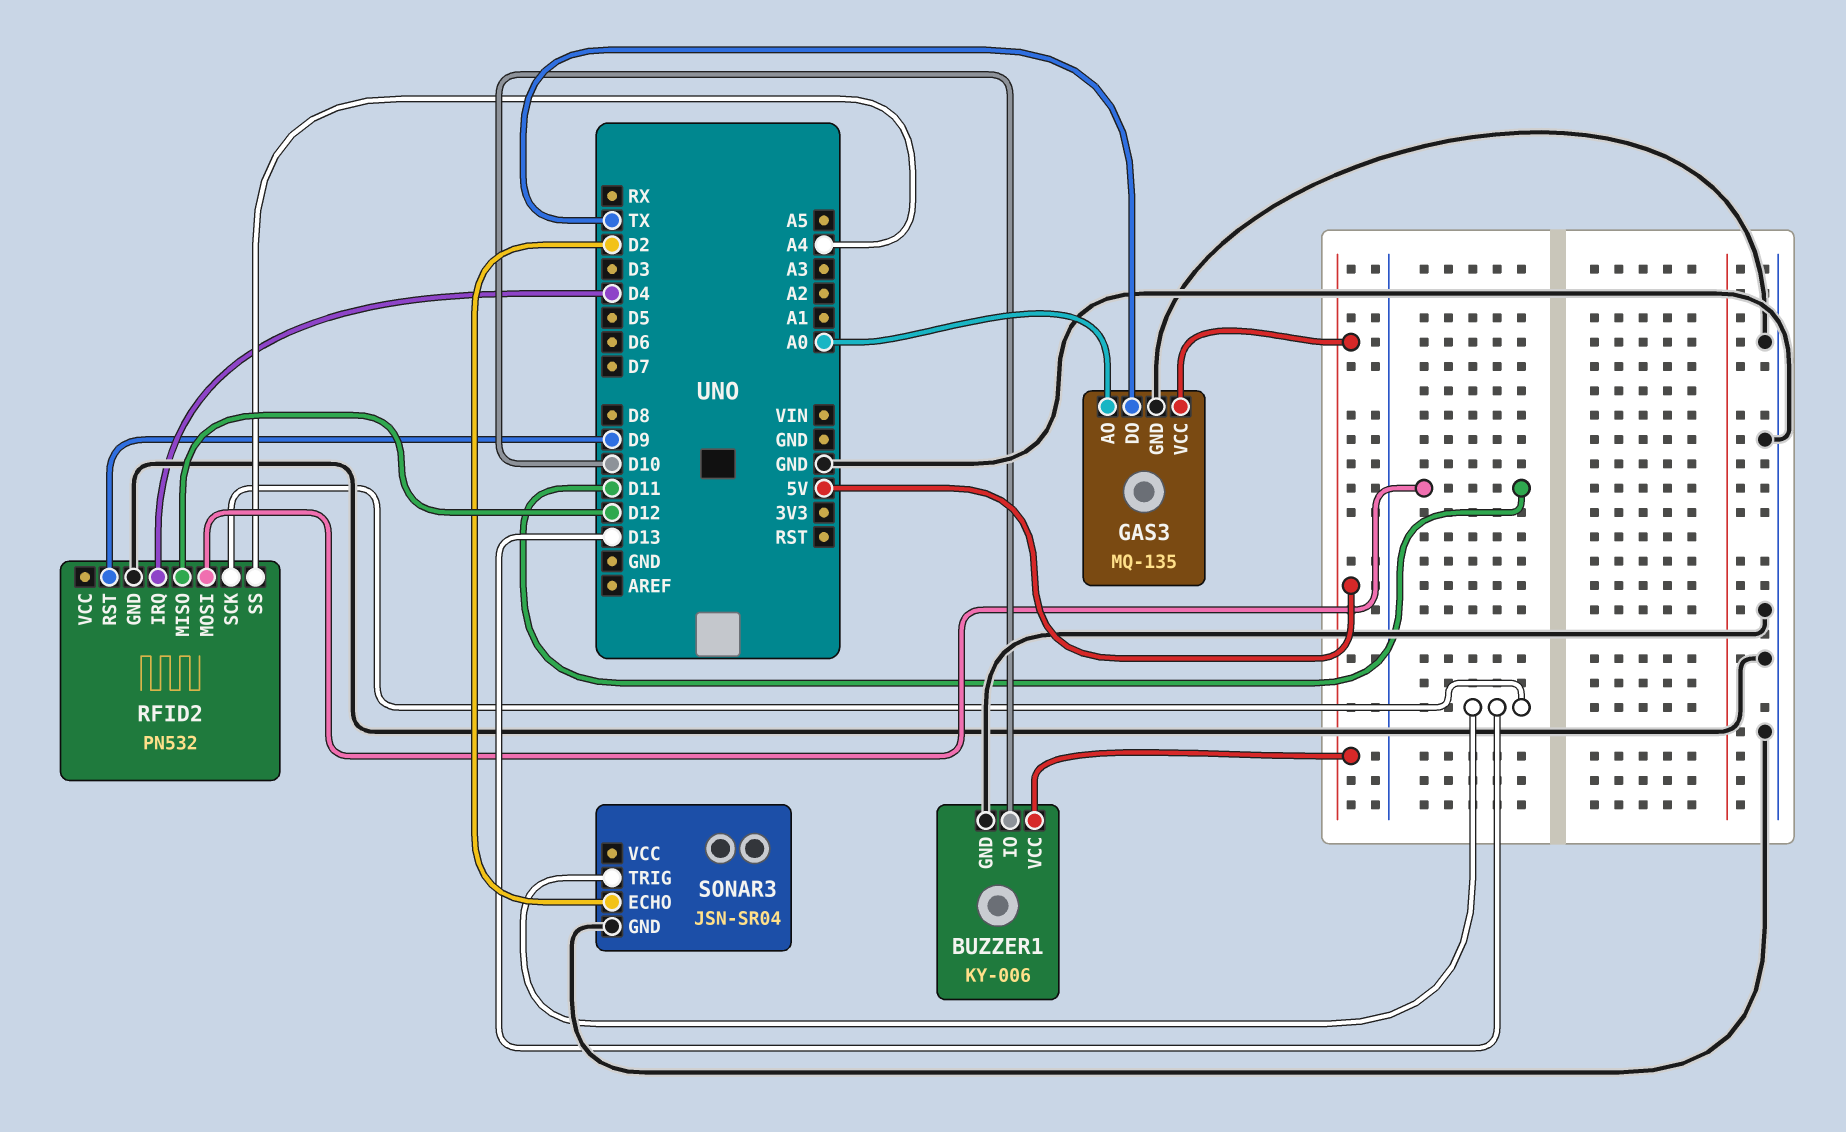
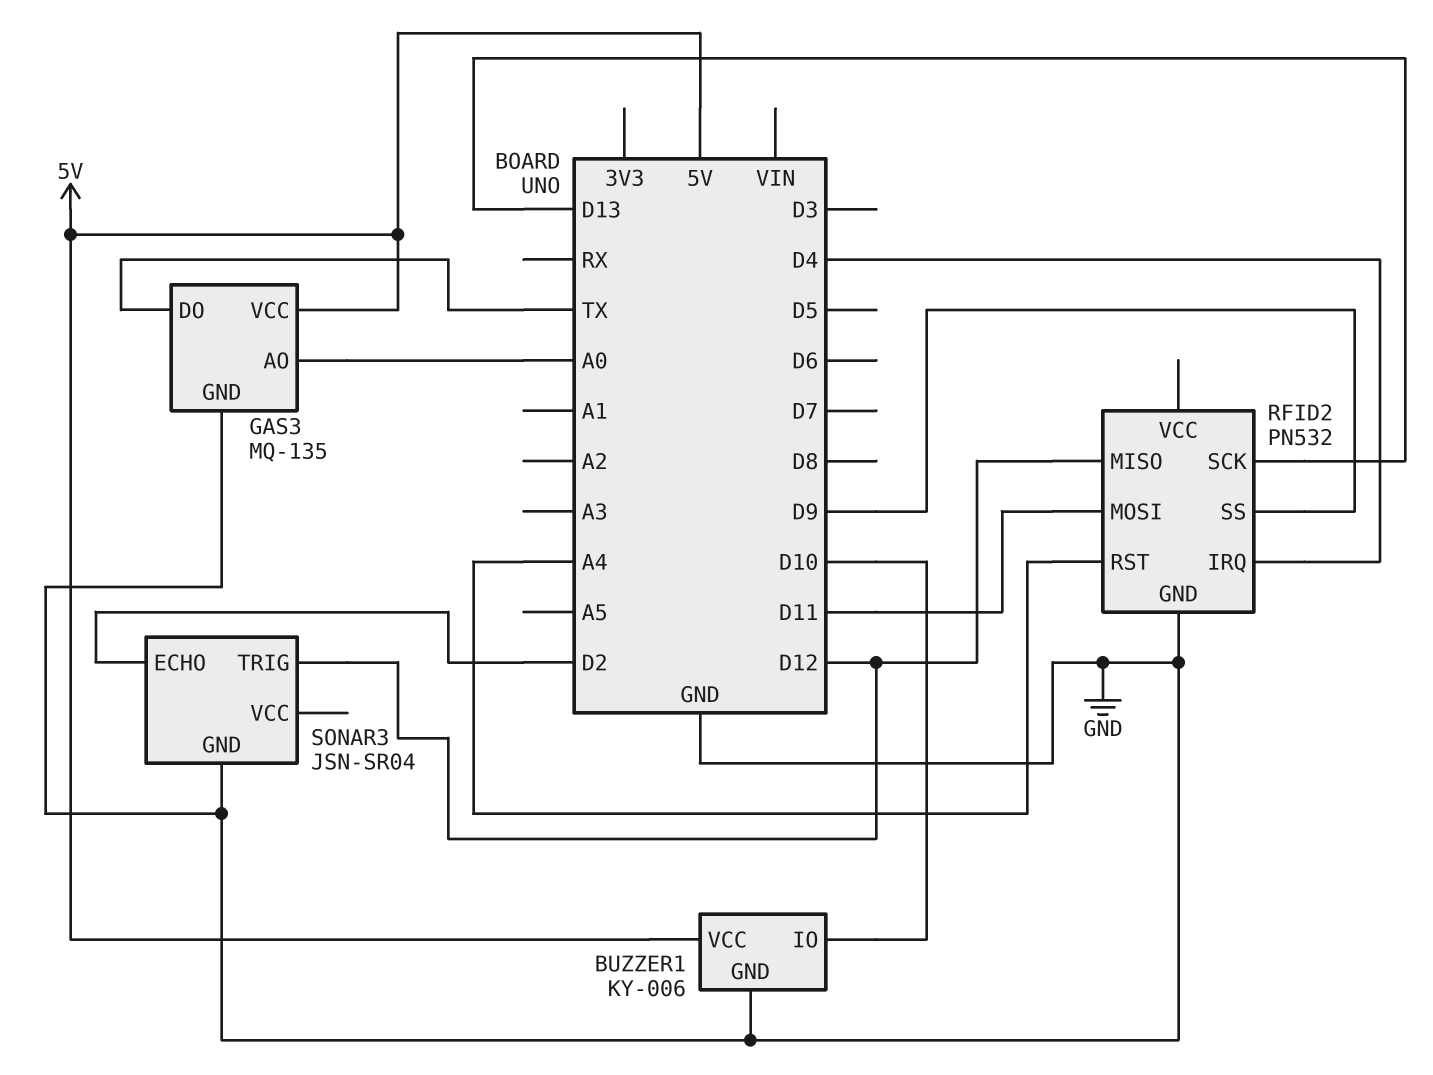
RFID2 pin RST: D9 -> A4
RFID2 pin SS: A4 -> D9
SONAR3 pin TRIG: D13 -> D12

